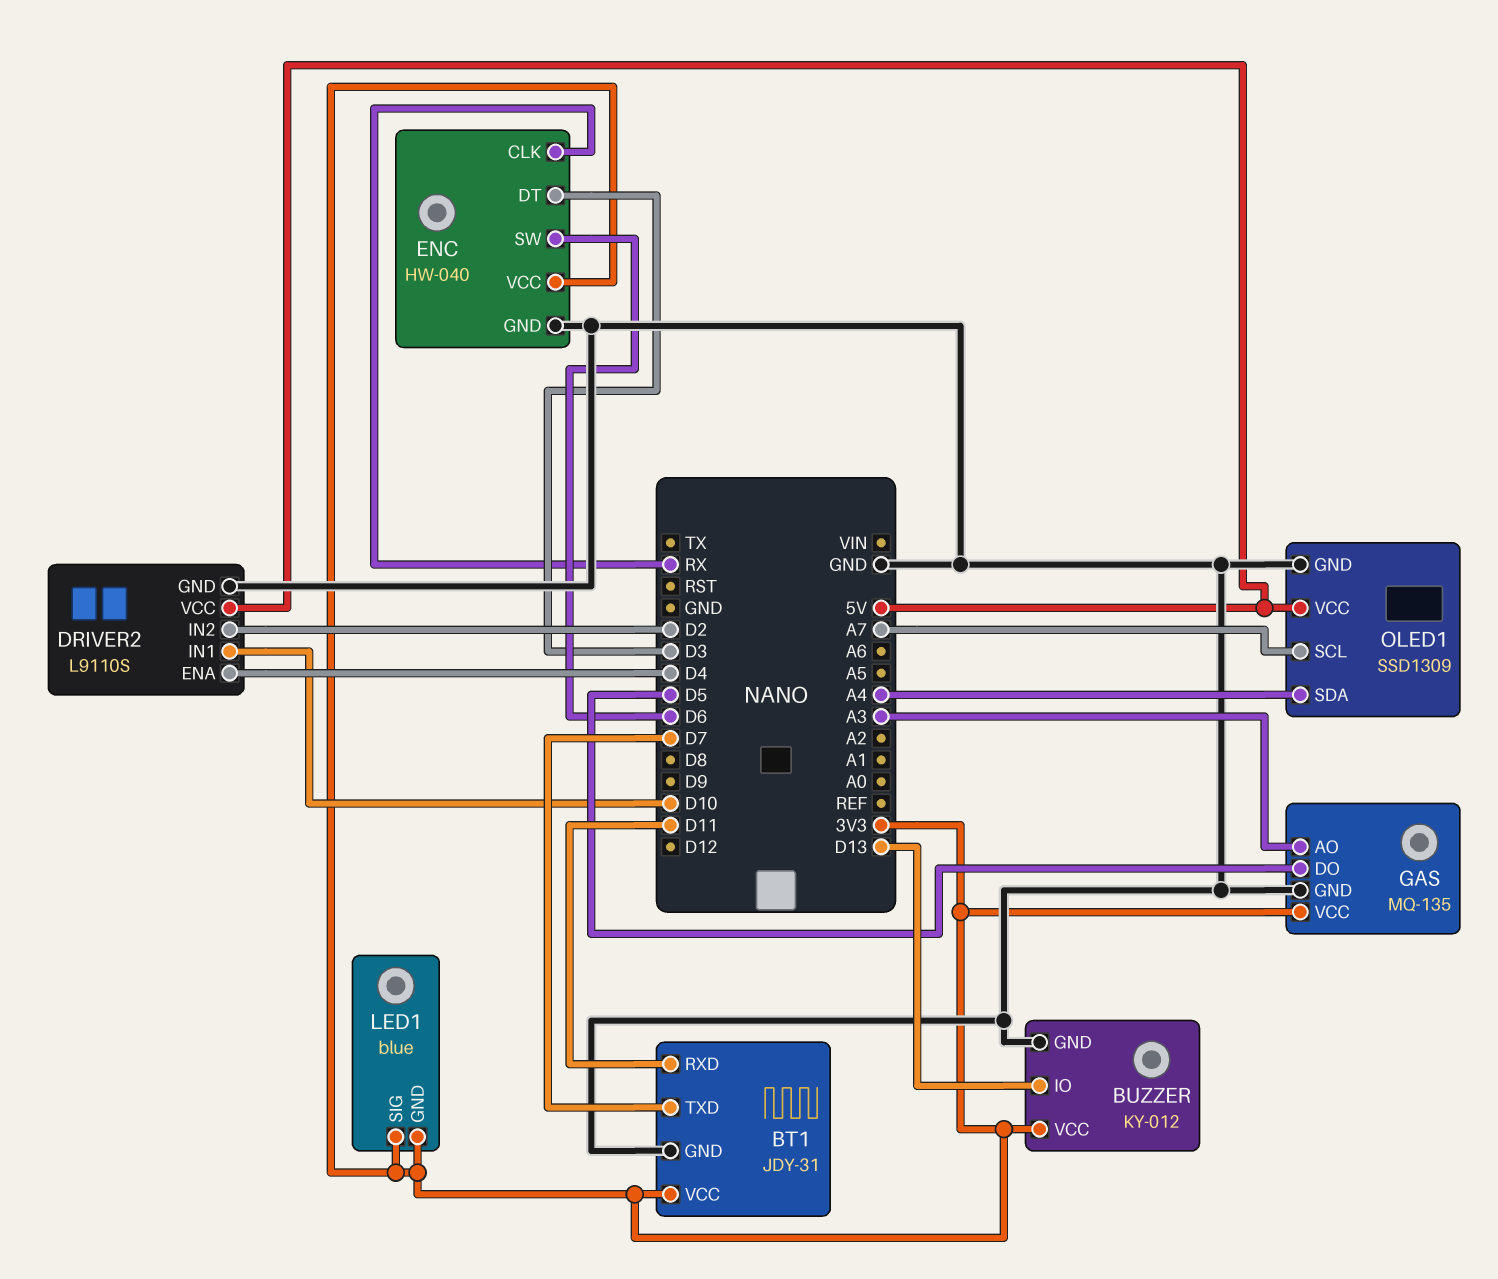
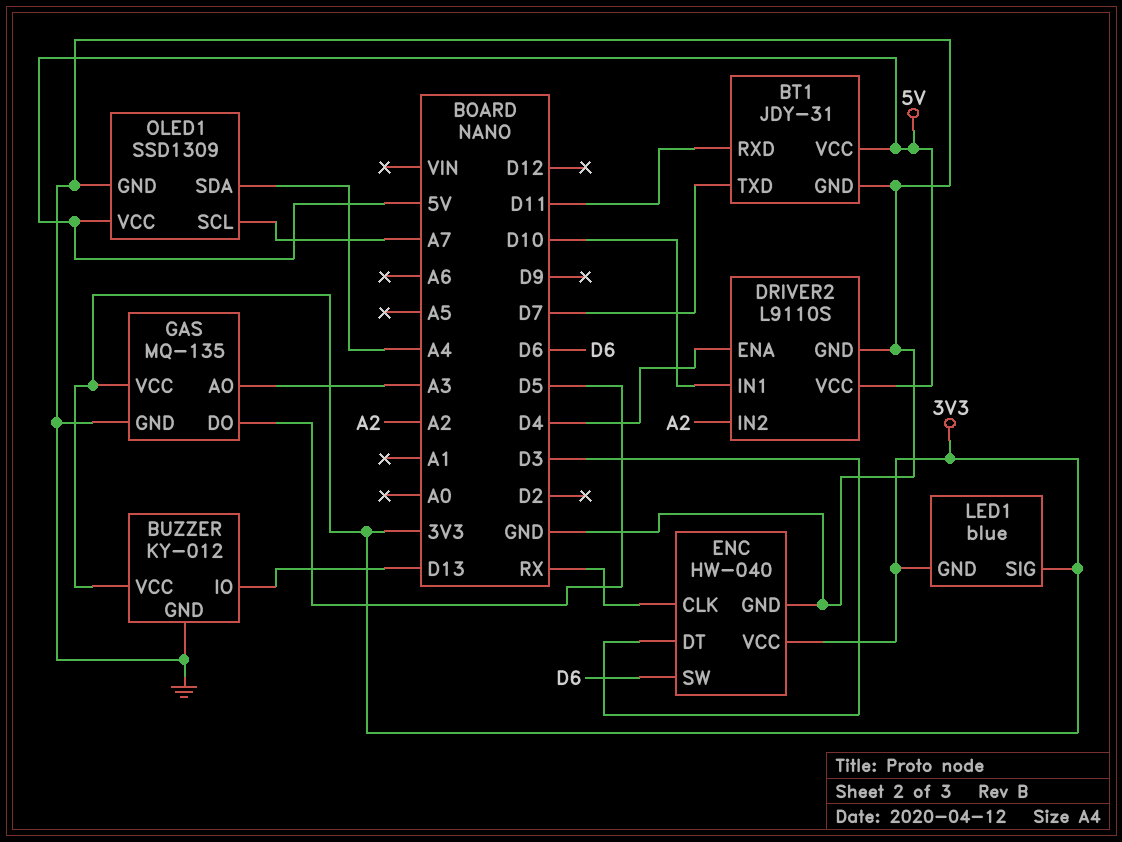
BT1 pin VCC: 3V3 -> 5V
DRIVER2 pin IN2: D2 -> A2

